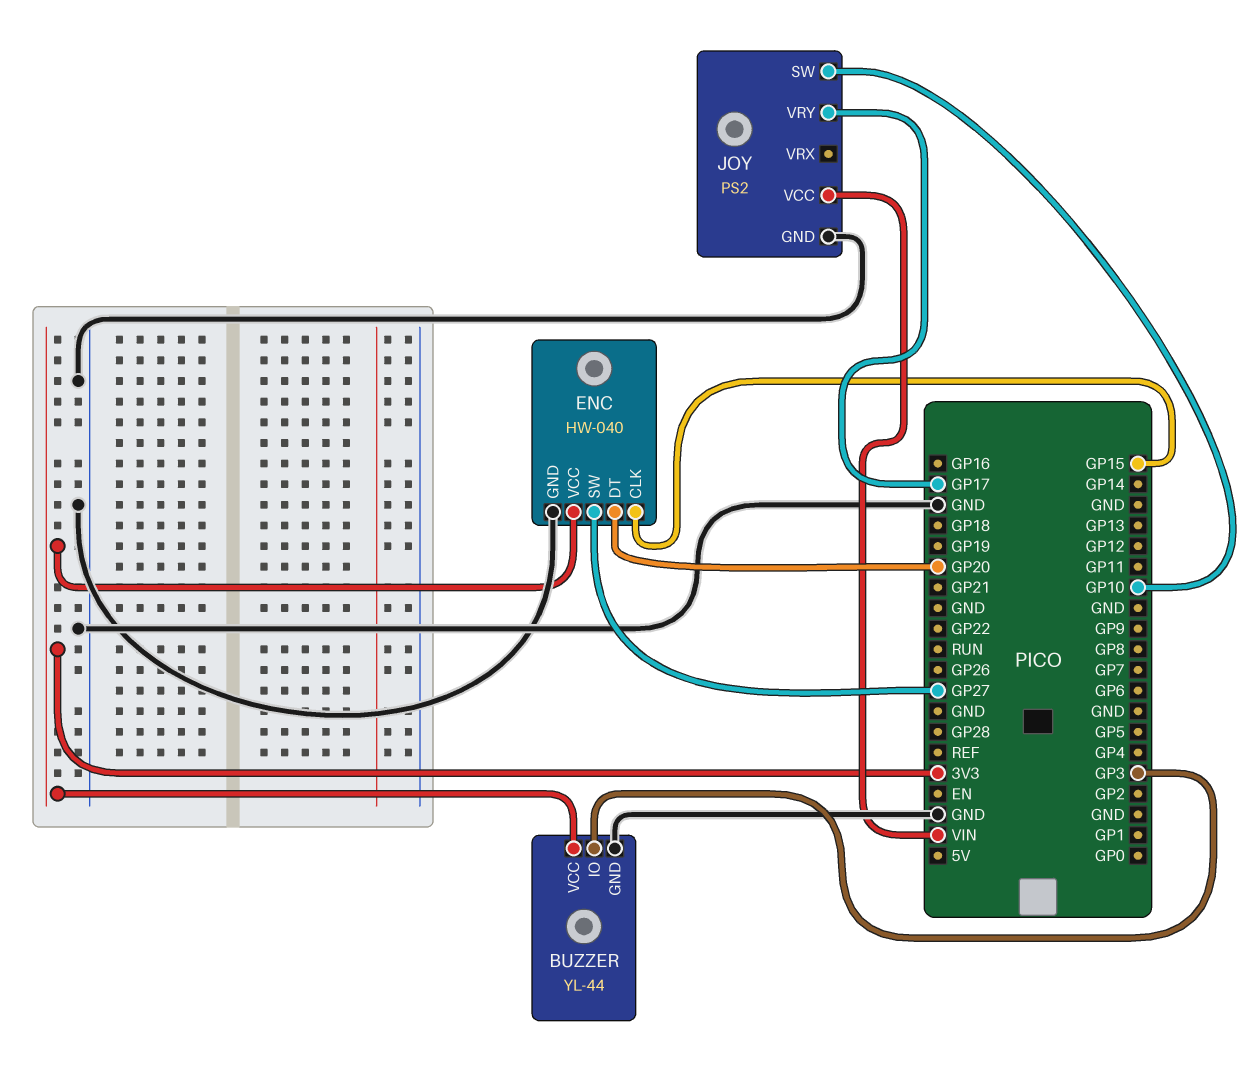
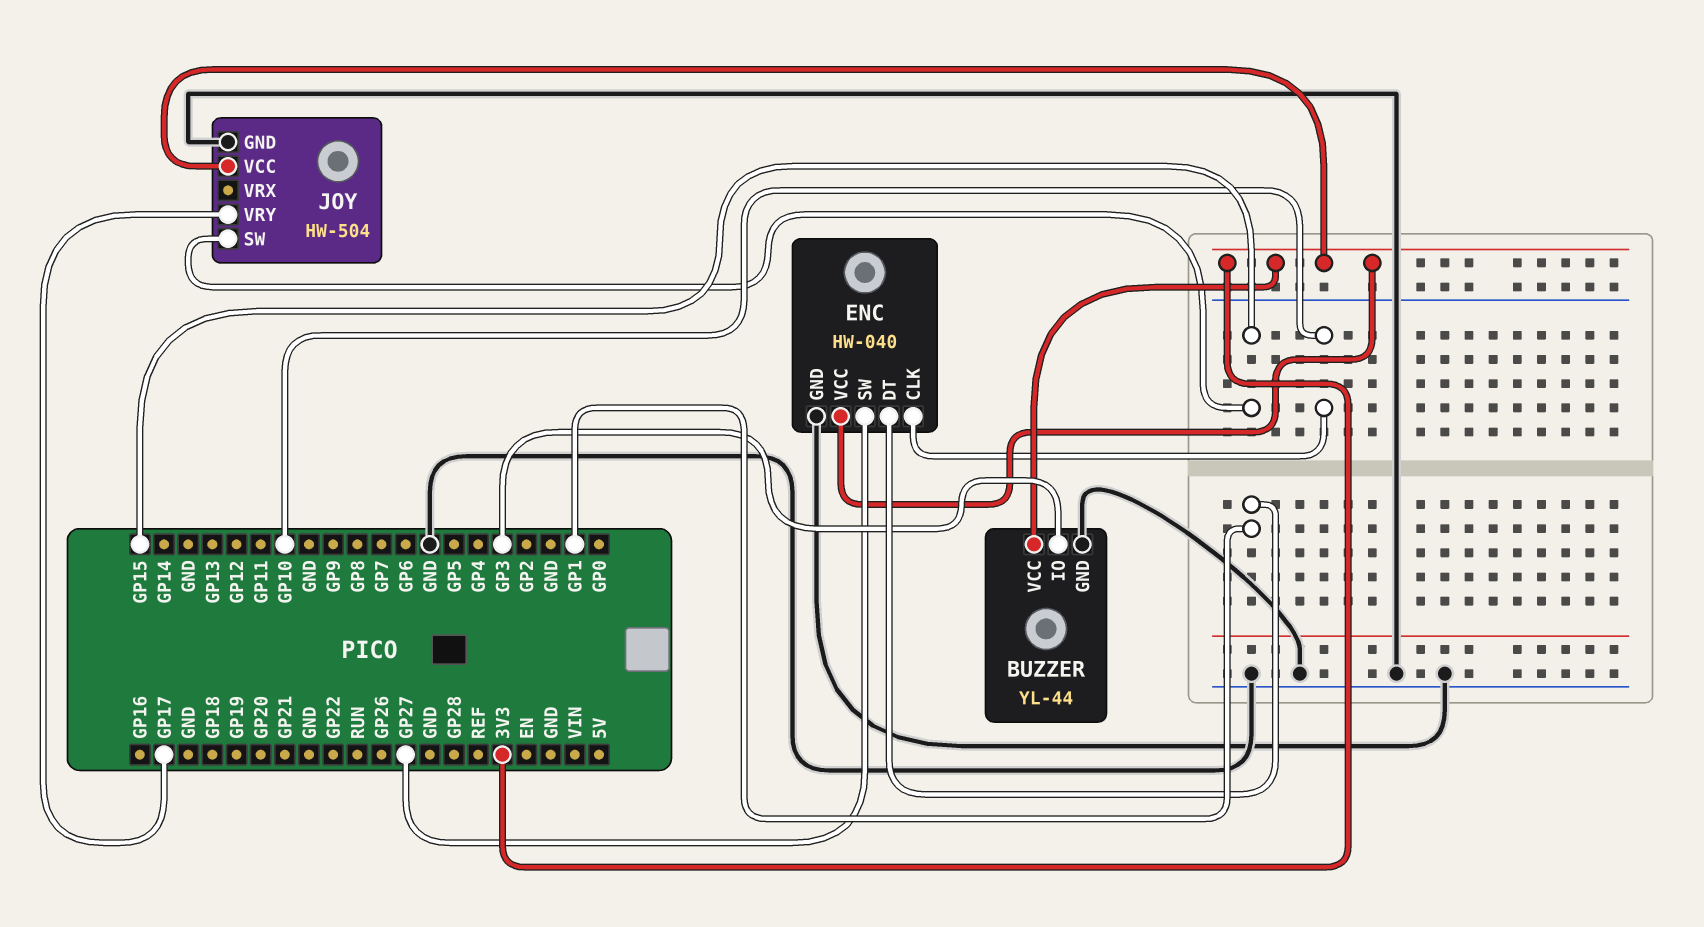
ENC pin CLK: GP15 -> GP10
ENC pin DT: GP20 -> GP1
JOY: PS2 -> HW-504
JOY pin SW: GP10 -> GP15
JOY pin VCC: VIN -> 3V3

